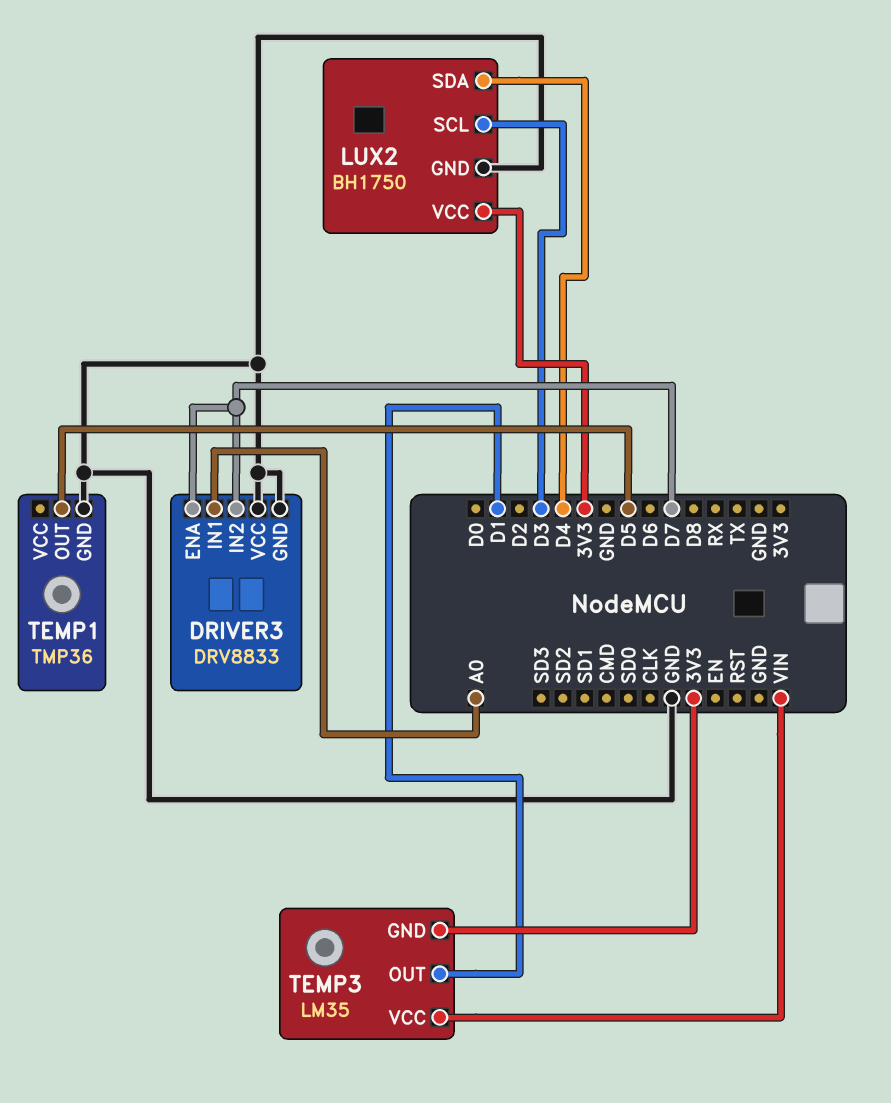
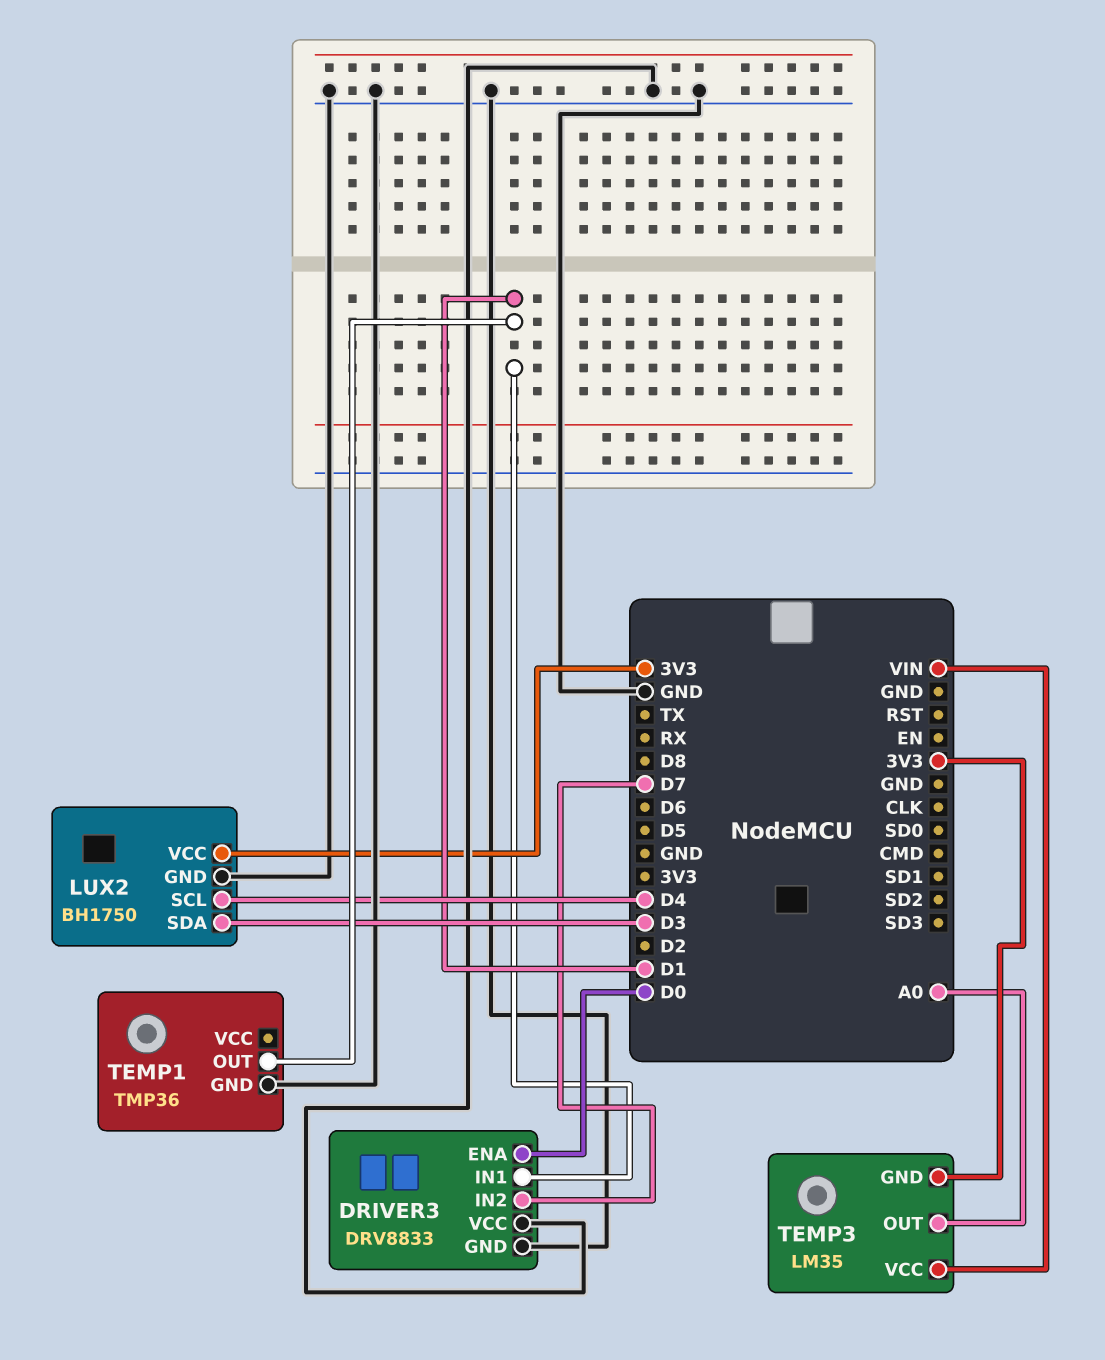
DRIVER3 pin ENA: D7 -> D0
DRIVER3 pin IN1: A0 -> D1
LUX2 pin SCL: D3 -> D4
LUX2 pin SDA: D4 -> D3
TEMP1 pin OUT: D5 -> D1
TEMP3 pin OUT: D1 -> A0

